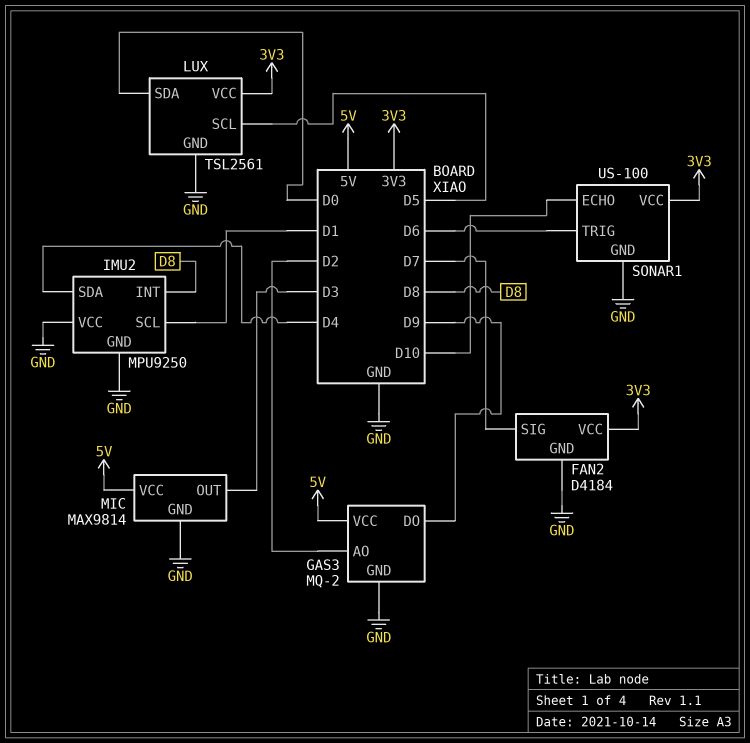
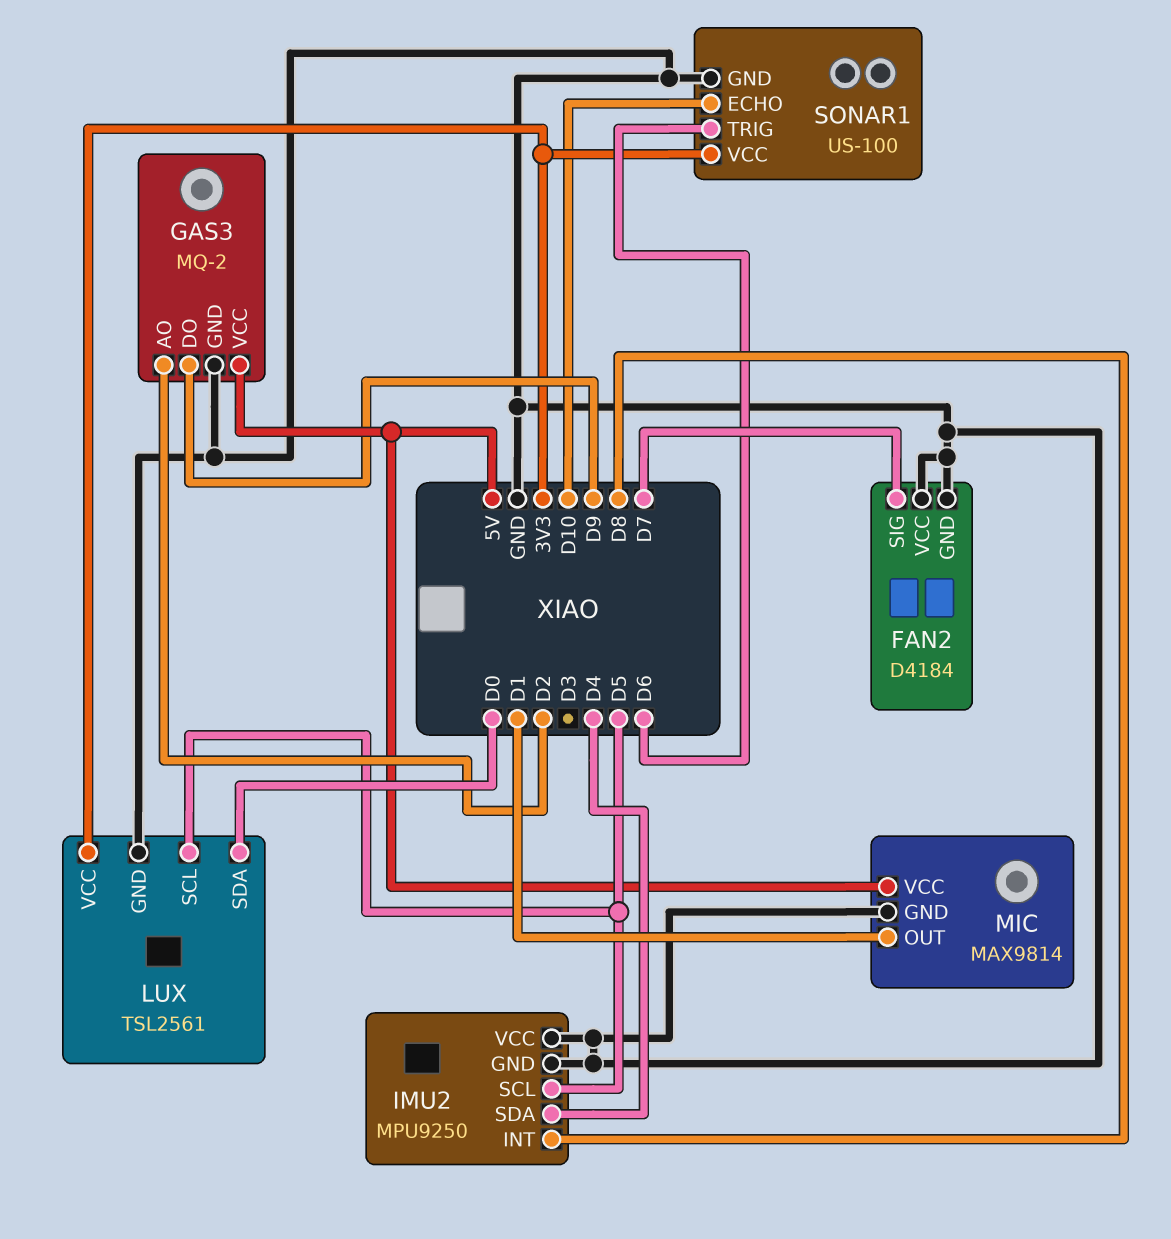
FAN2 pin VCC: 3V3 -> GND
IMU2 pin SCL: D1 -> D5
MIC pin OUT: D3 -> D1

